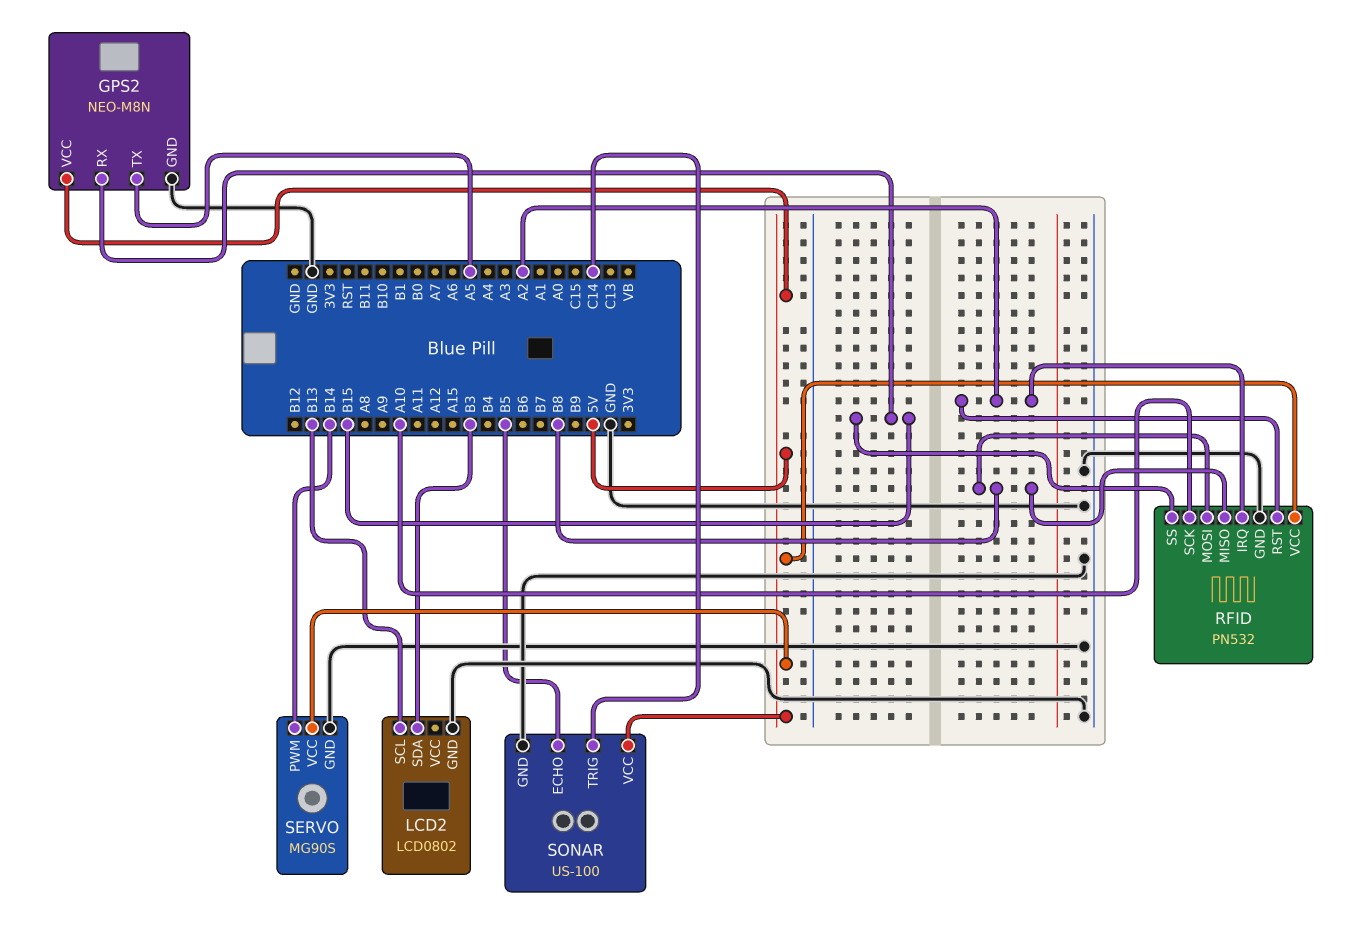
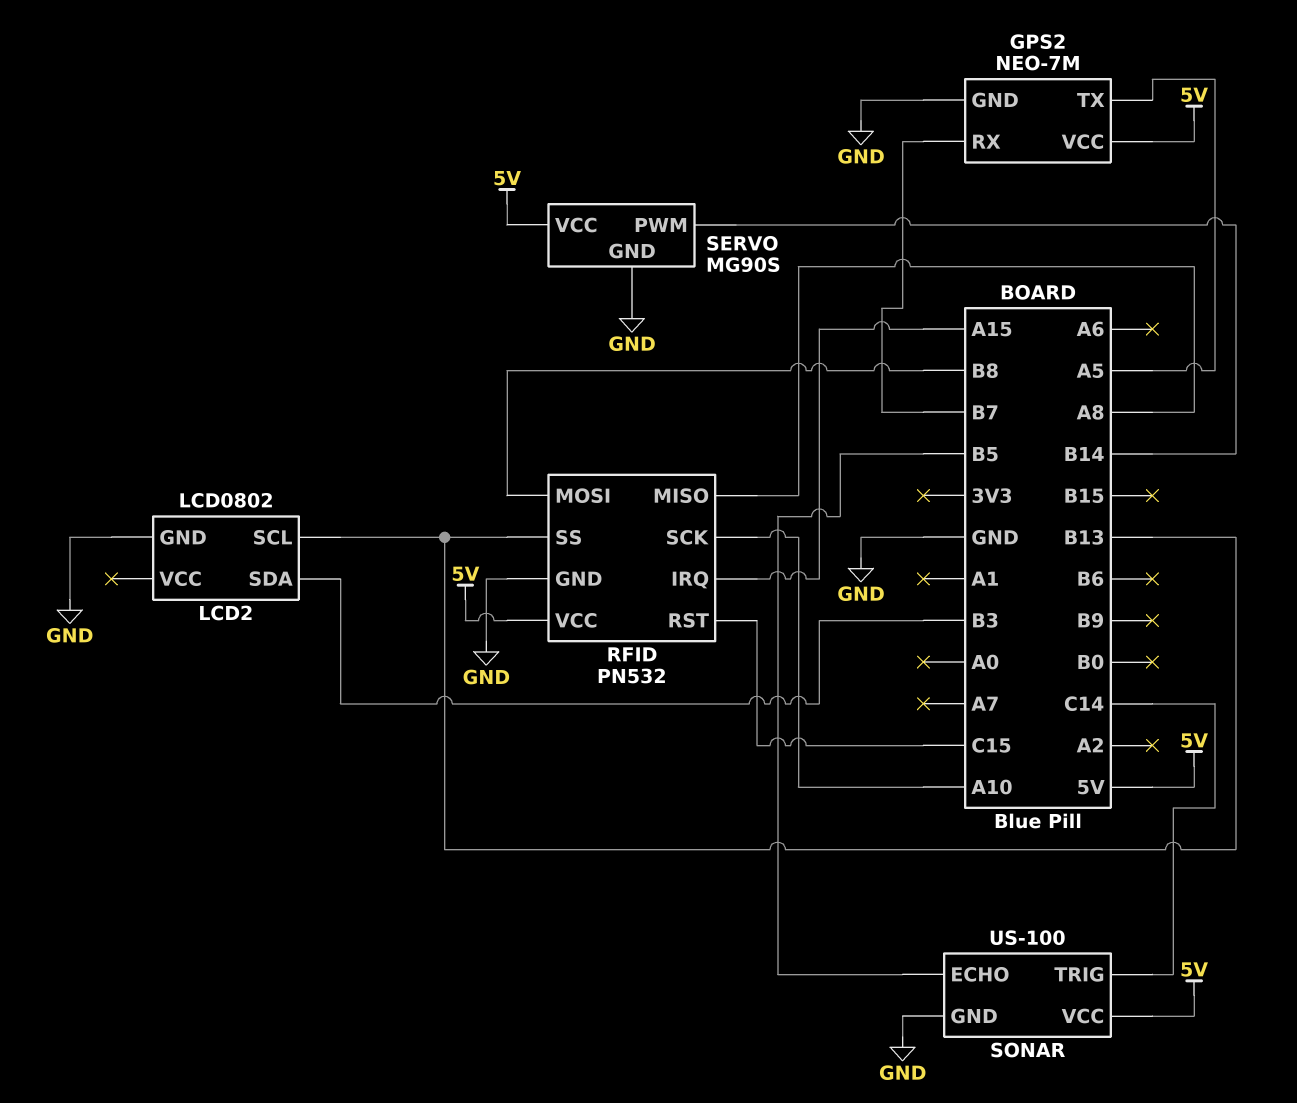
GPS2: NEO-M8N -> NEO-7M
GPS2 pin RX: B15 -> B7
RFID pin IRQ: A2 -> A15
RFID pin MISO: B8 -> A8
RFID pin RST: A2 -> C15
RFID pin SS: B15 -> B13

